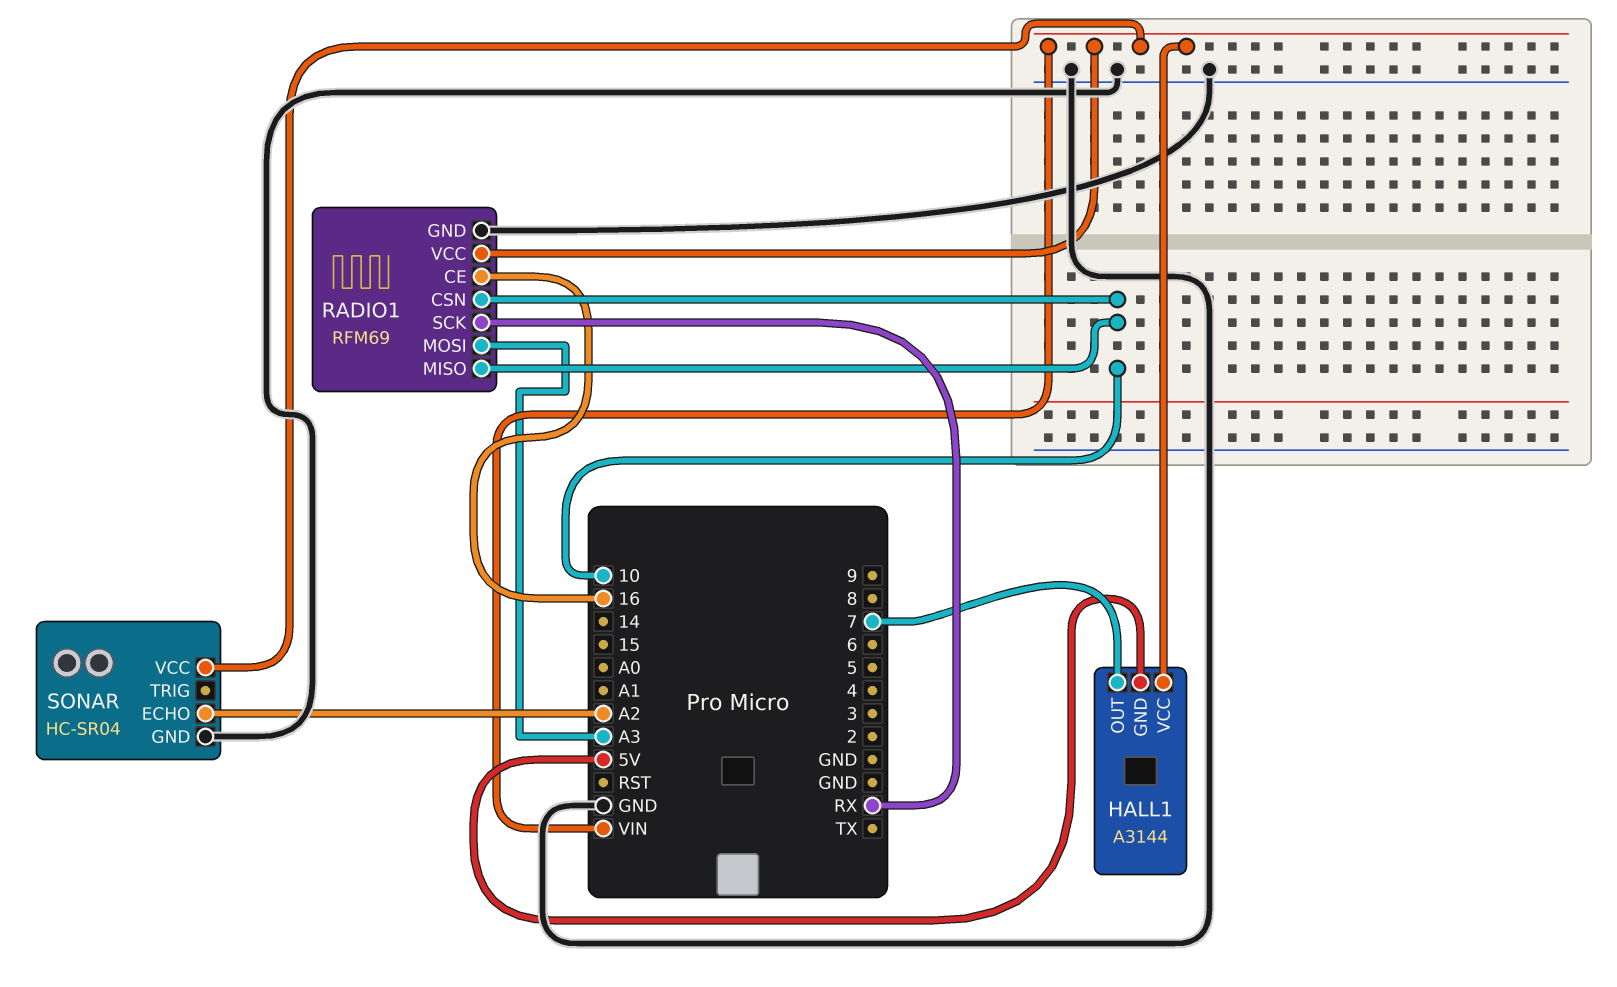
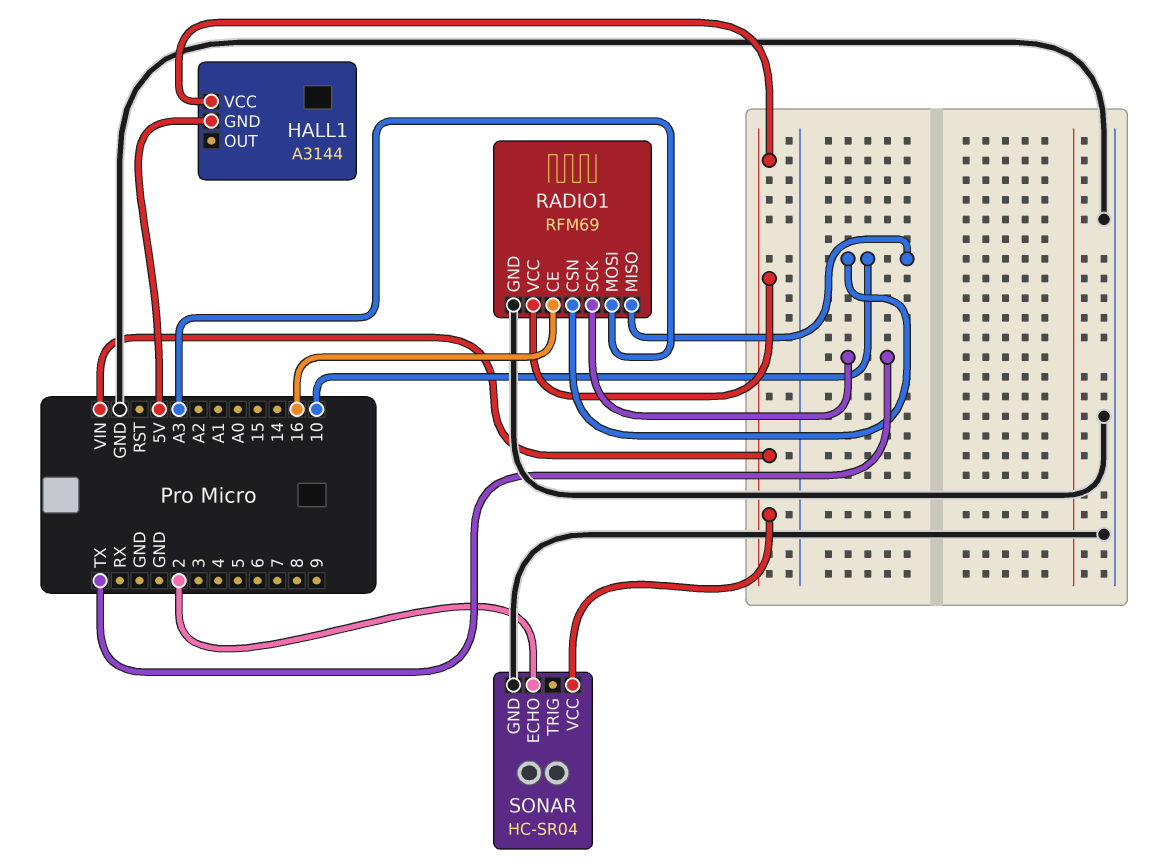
HALL1 pin OUT: 7 -> none
RADIO1 pin SCK: RX -> TX
SONAR pin ECHO: A2 -> 2

